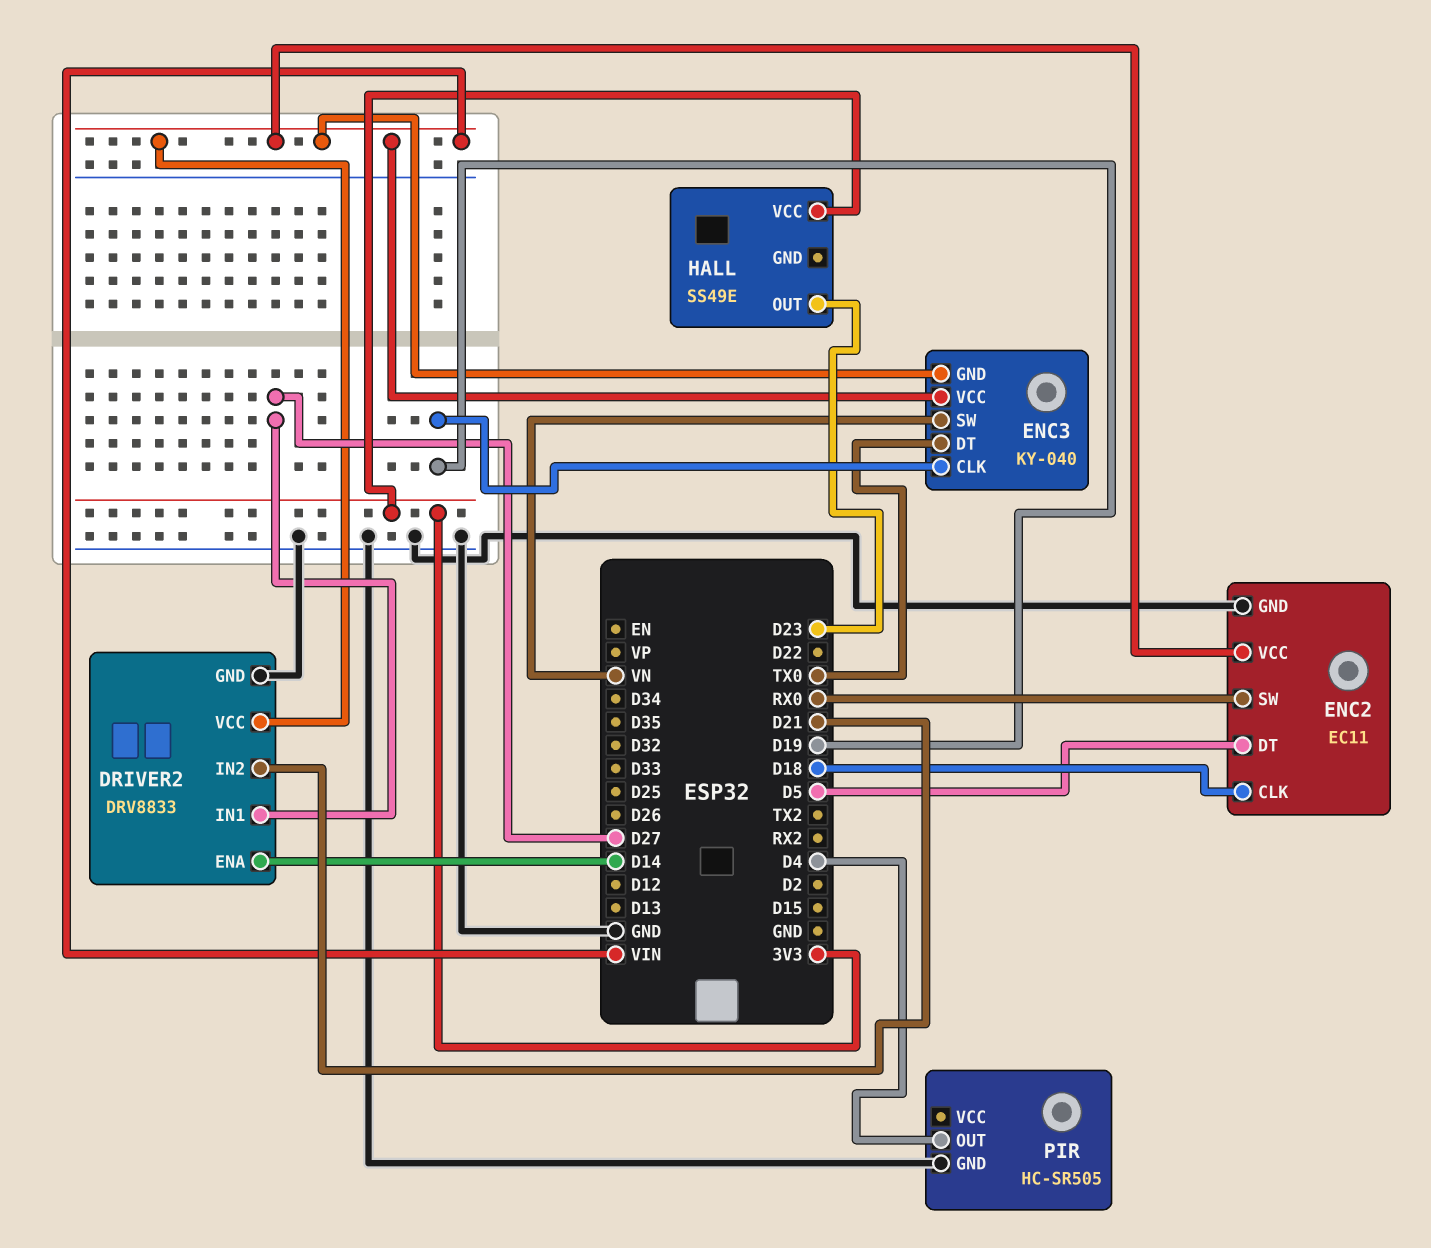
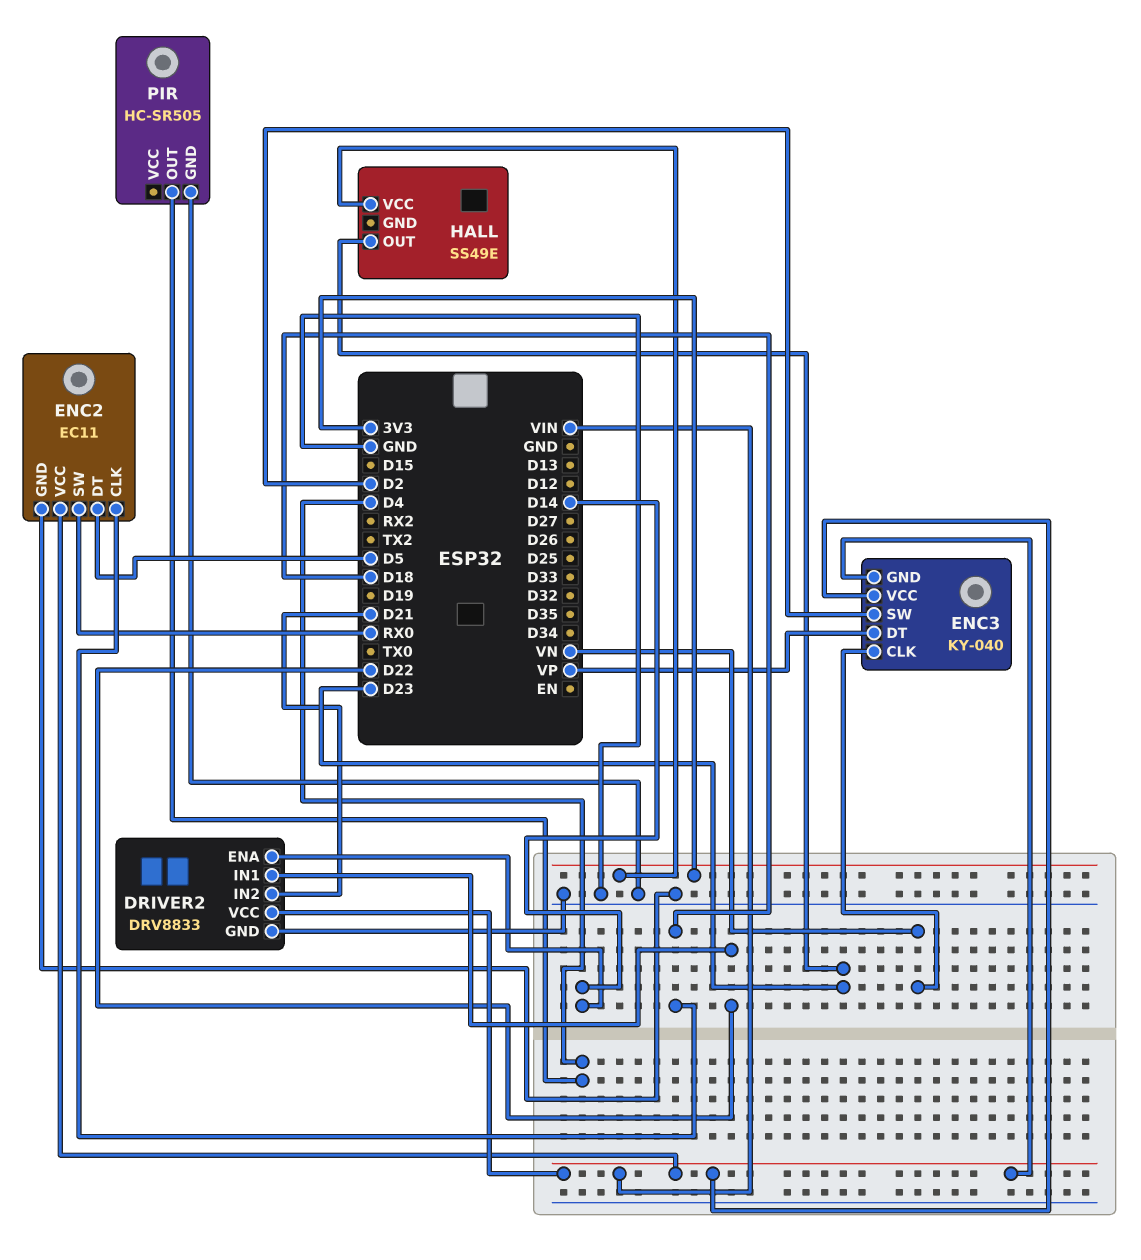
DRIVER2 pin IN1: D27 -> D22
ENC3 pin CLK: D19 -> VN
ENC3 pin DT: TX0 -> VP
ENC3 pin SW: VN -> D2

